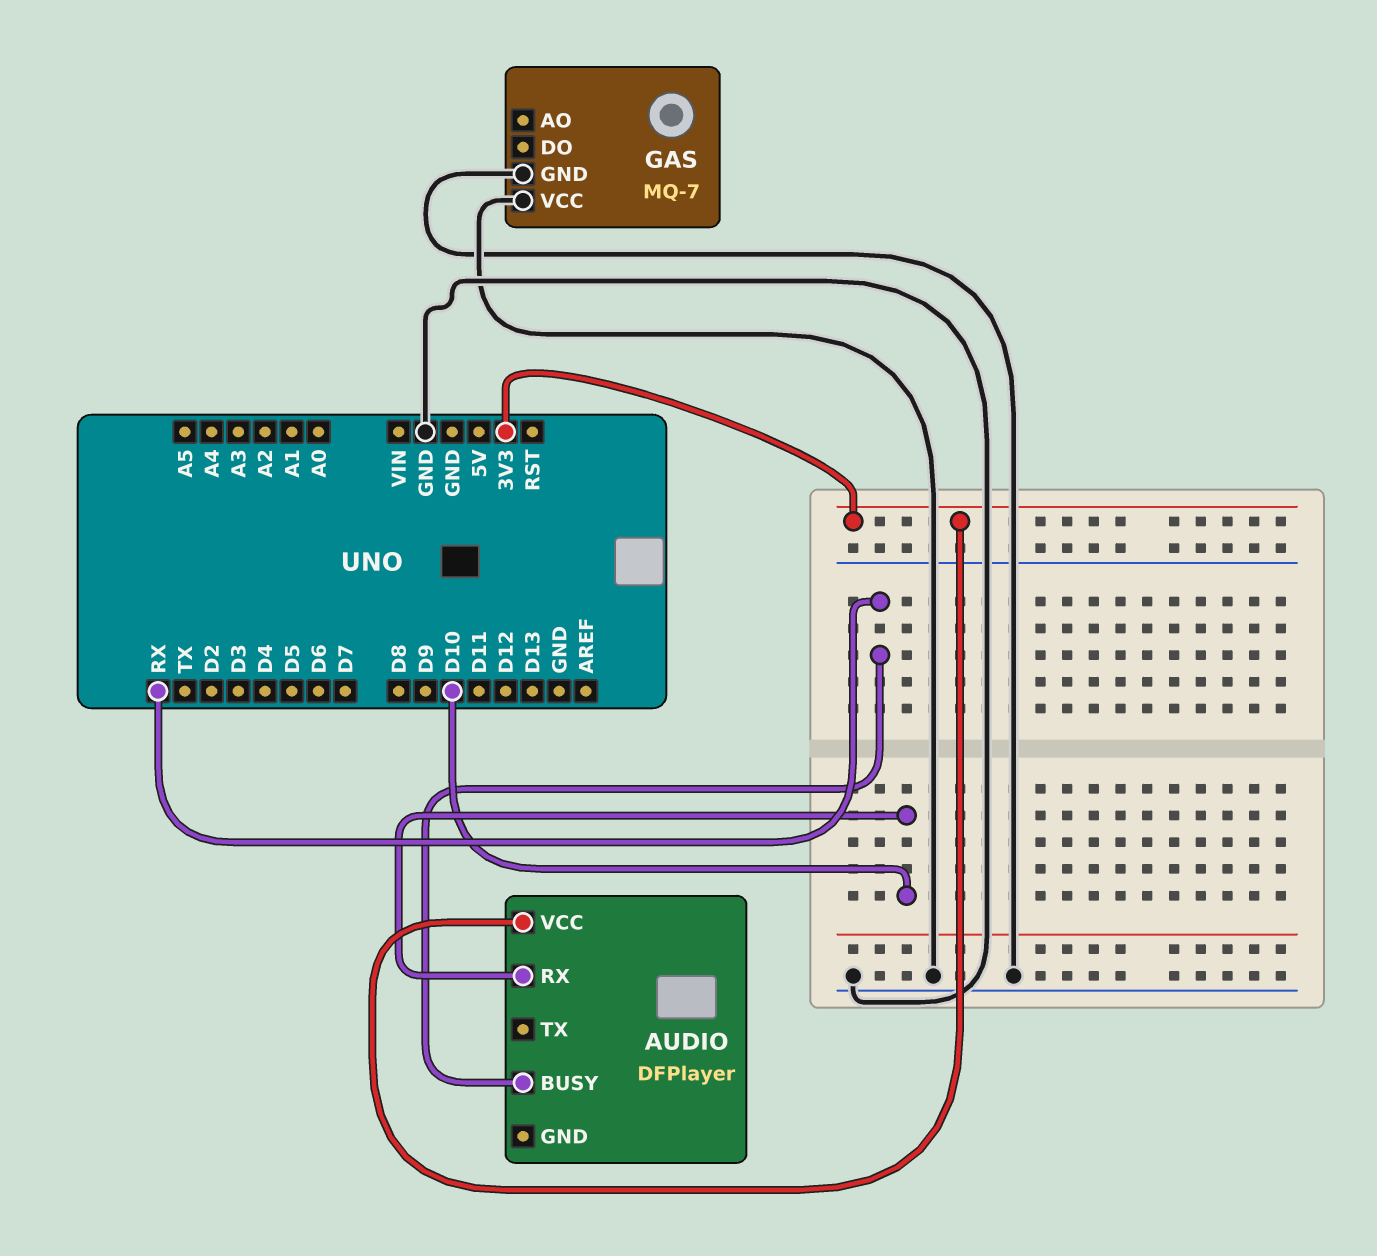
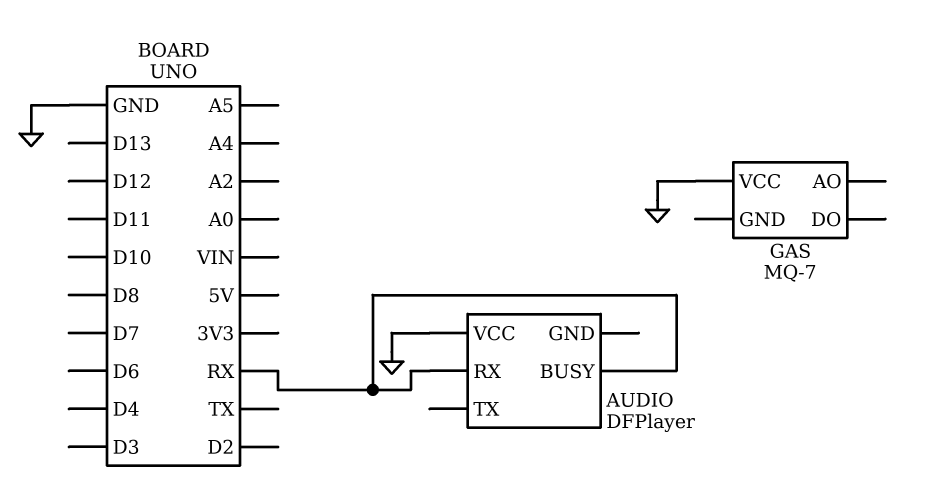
AUDIO pin RX: D10 -> RX
AUDIO pin VCC: 3V3 -> GND
GAS pin GND: GND -> none

